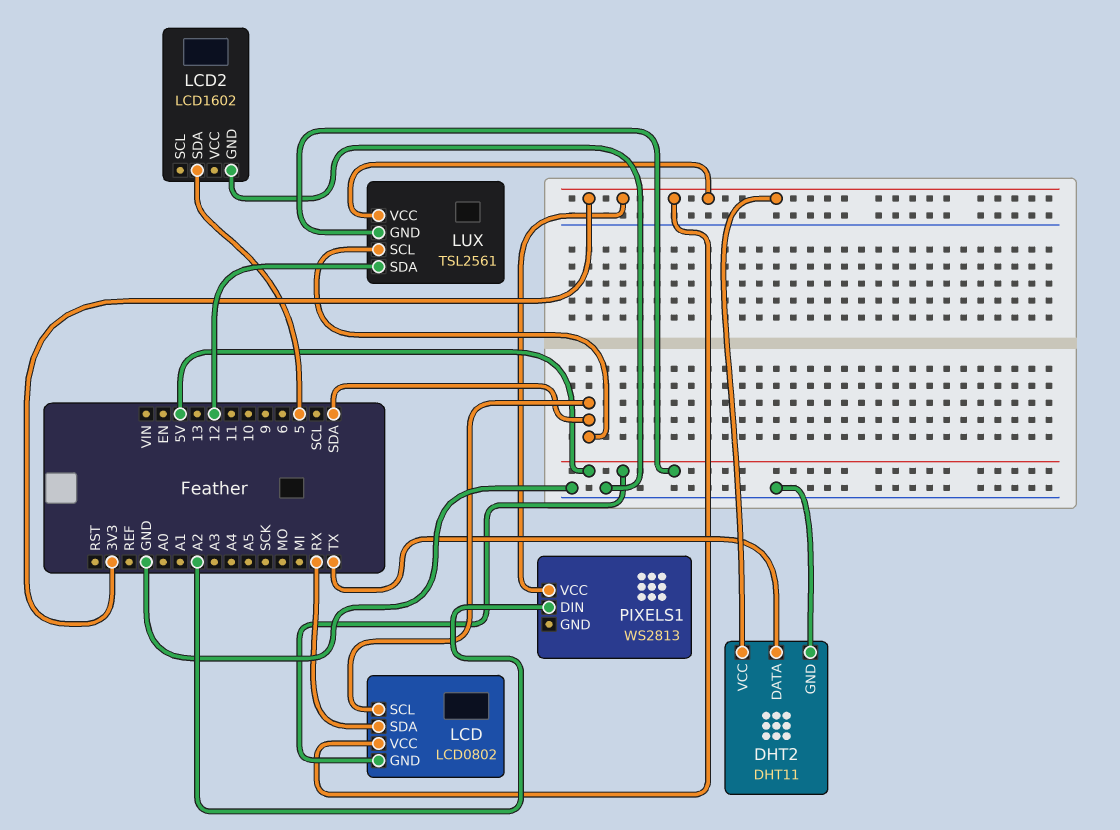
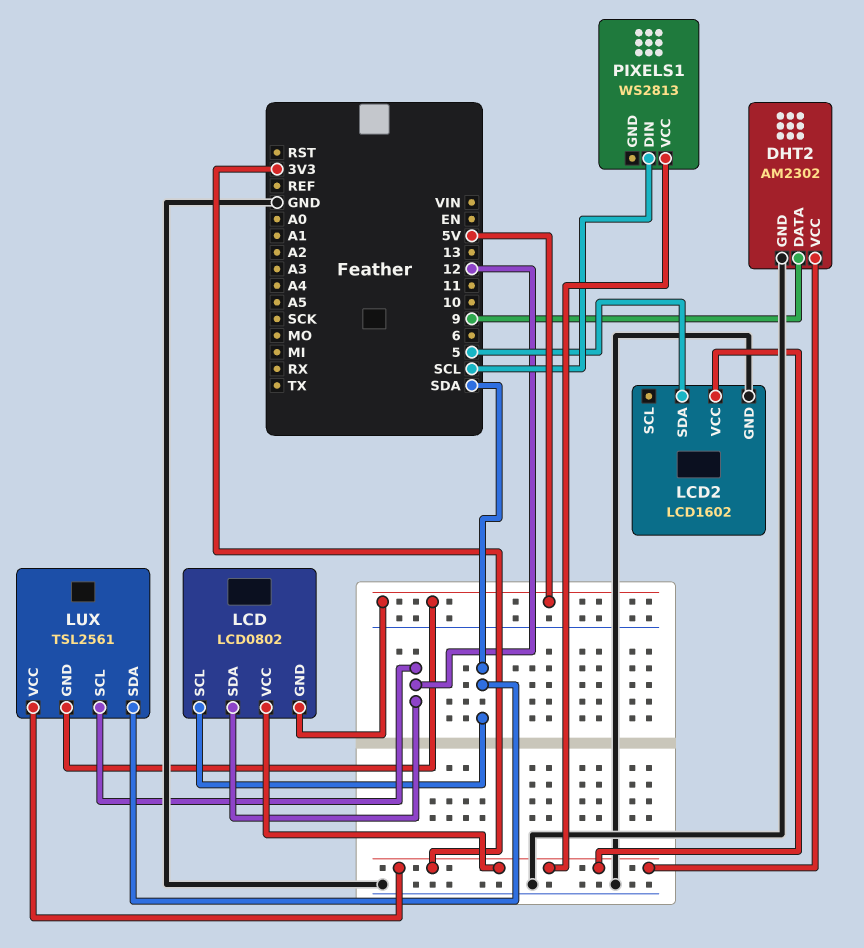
DHT2: DHT11 -> AM2302
DHT2 pin DATA: TX -> 9
LCD pin SDA: RX -> 12
LCD2 pin VCC: none -> 3V3
LUX pin SCL: SDA -> 12
LUX pin SDA: 12 -> SDA
PIXELS1 pin DIN: A2 -> SCL

